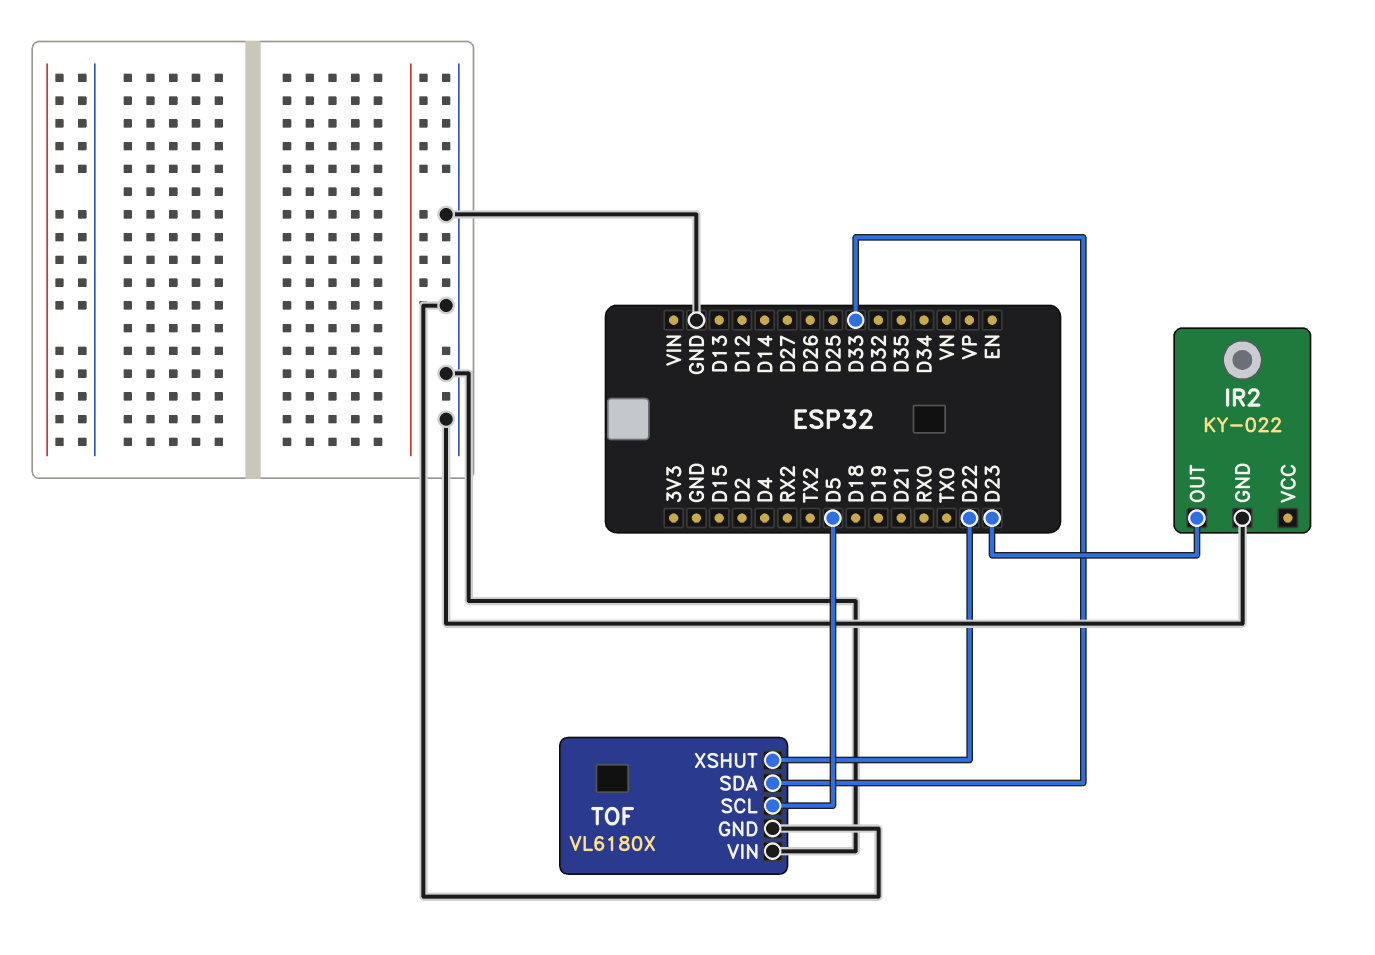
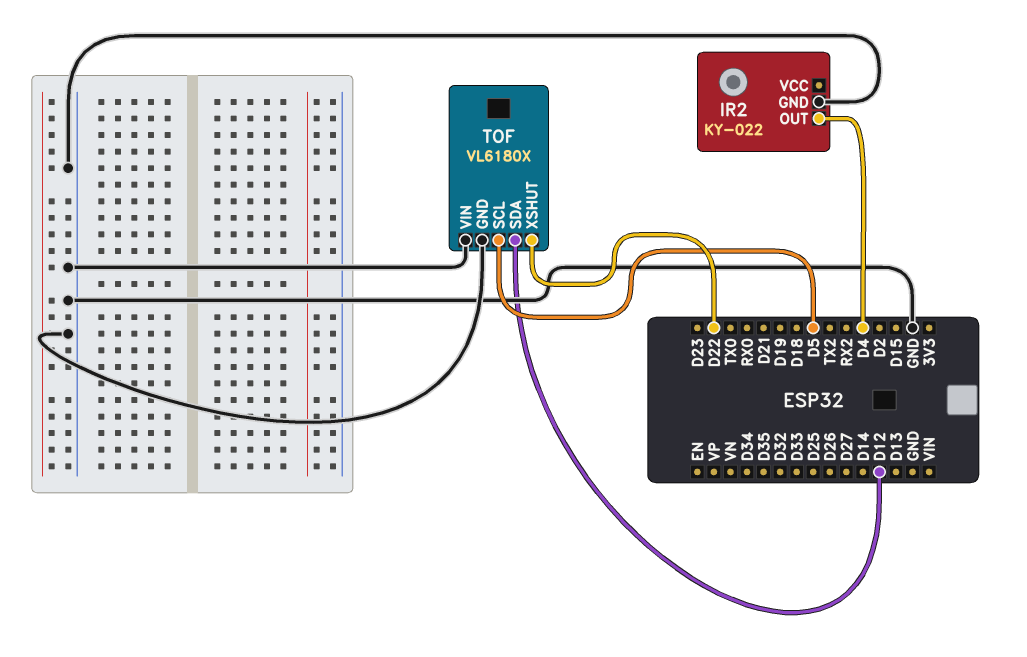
IR2 pin OUT: D23 -> D4
TOF pin SDA: D33 -> D12

